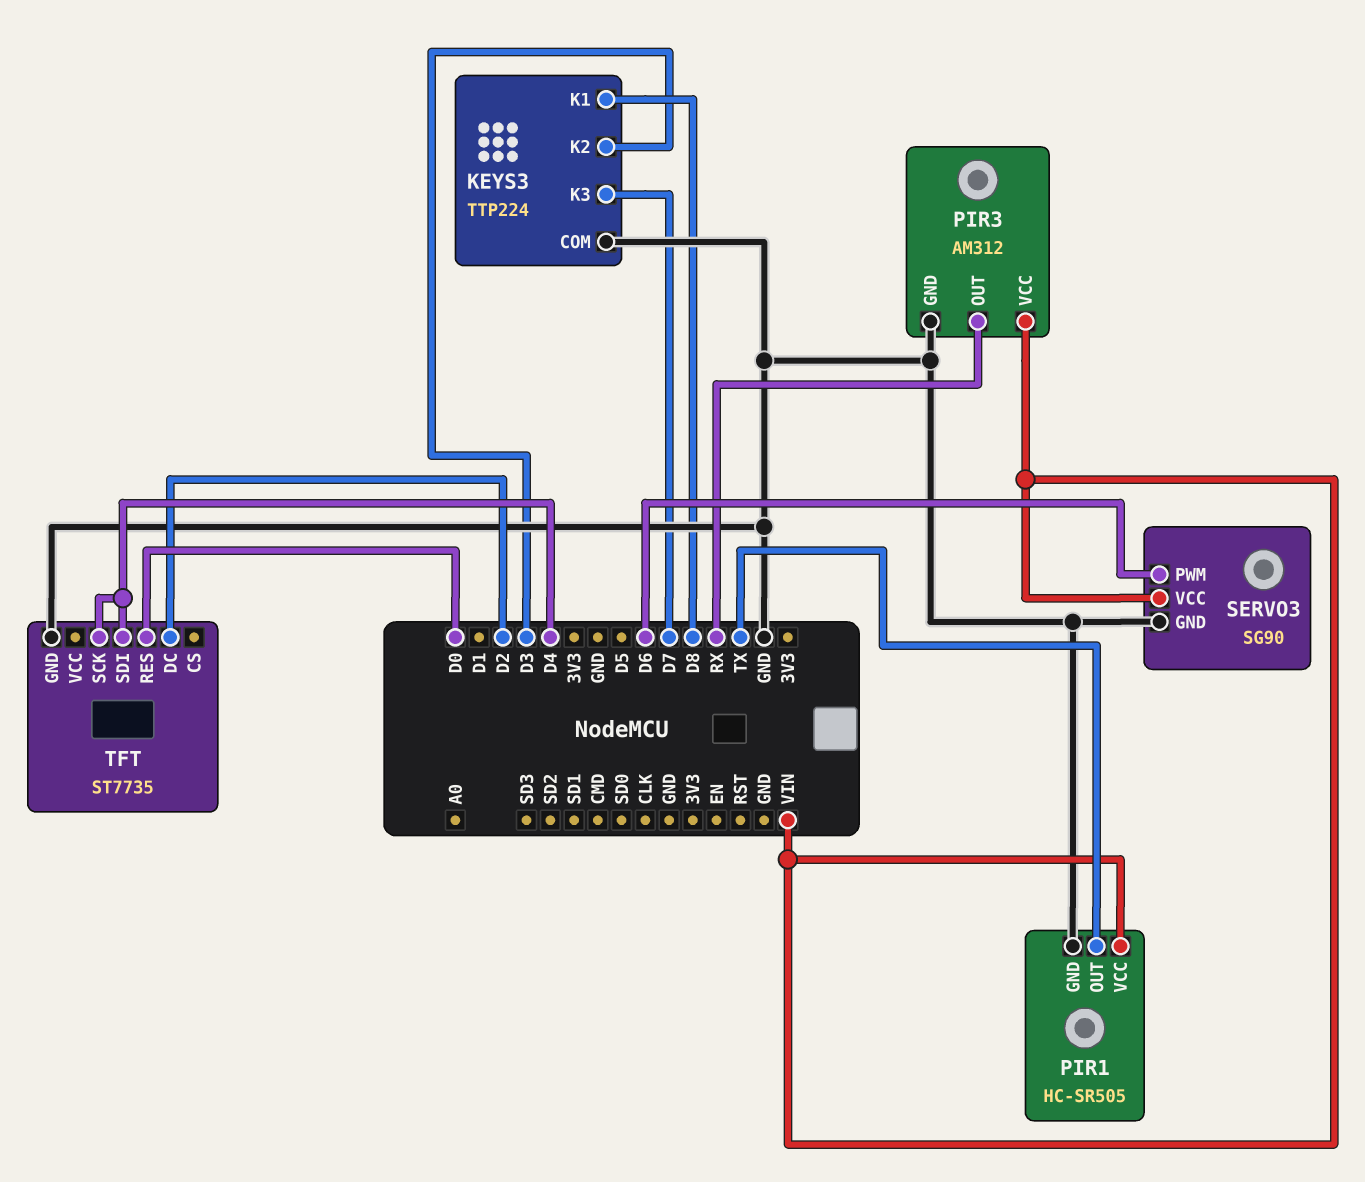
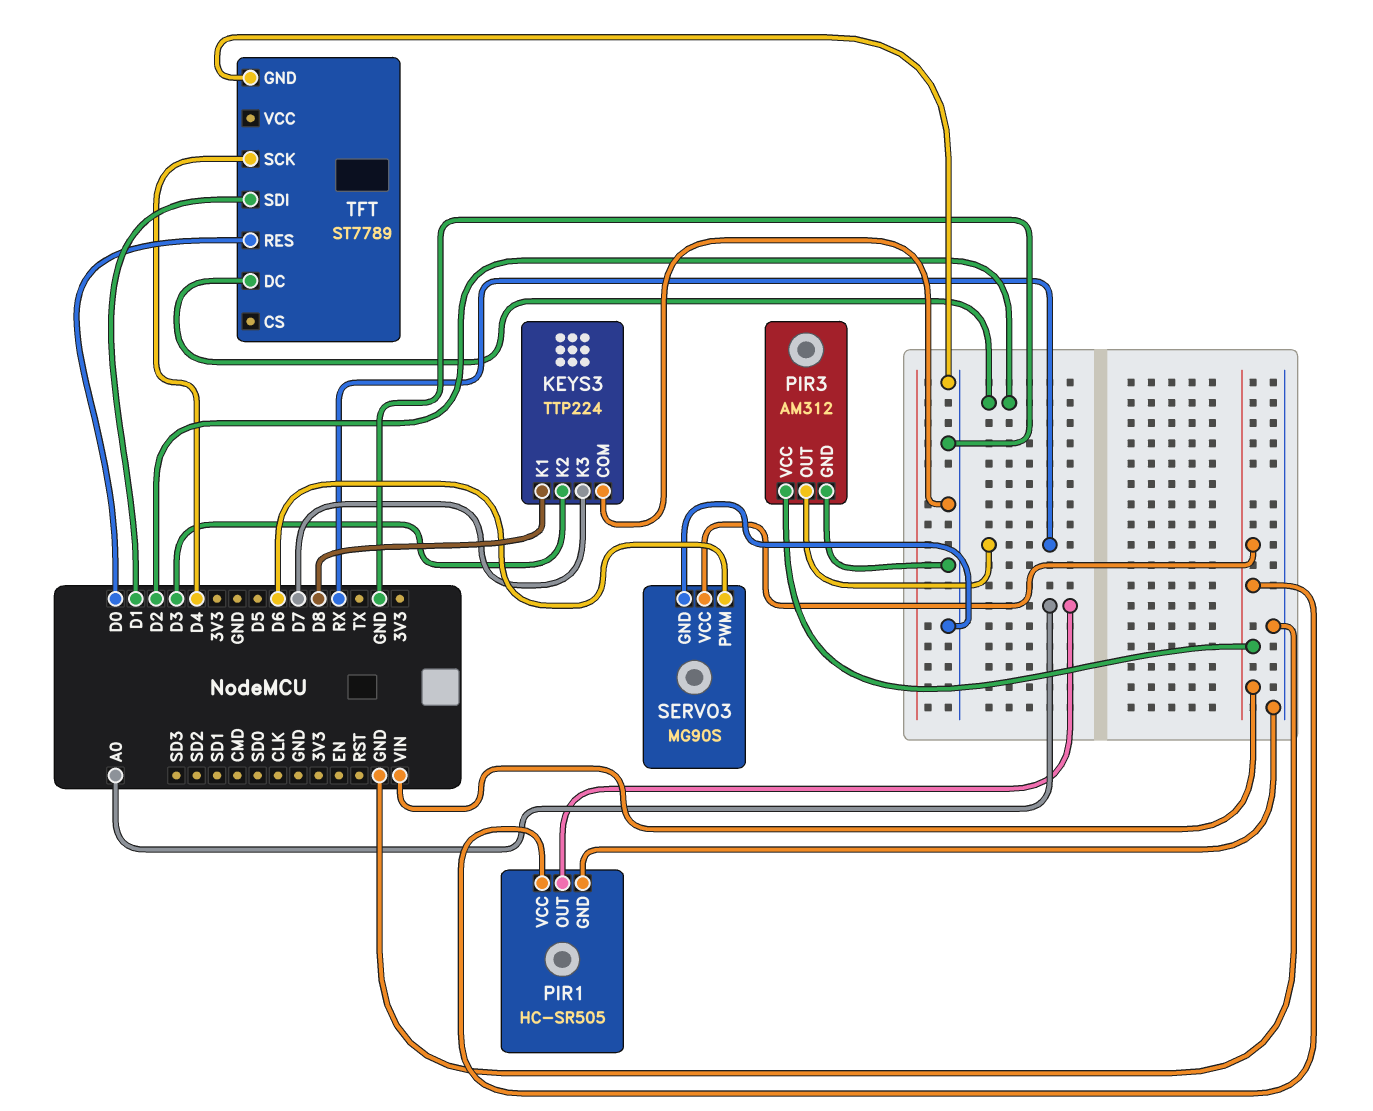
PIR1 pin OUT: TX -> A0
SERVO3: SG90 -> MG90S
TFT: ST7735 -> ST7789
TFT pin SDI: D4 -> D1

